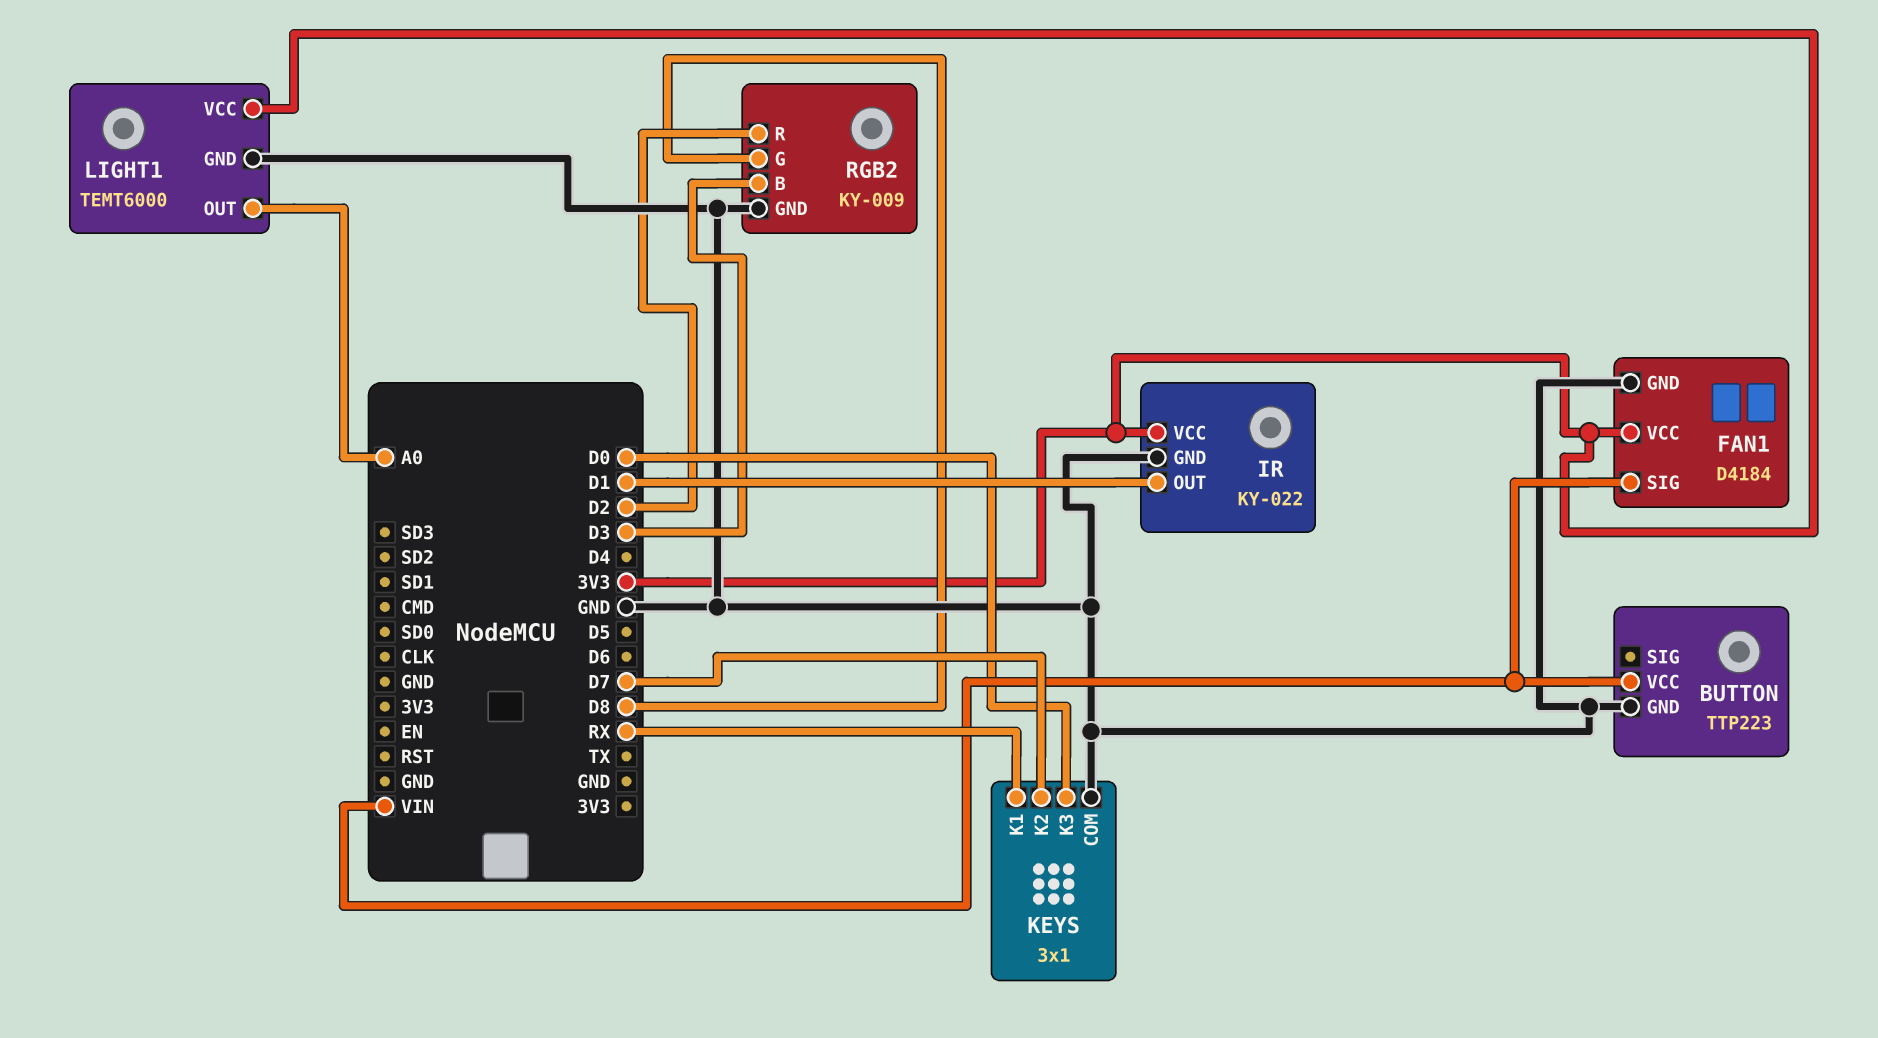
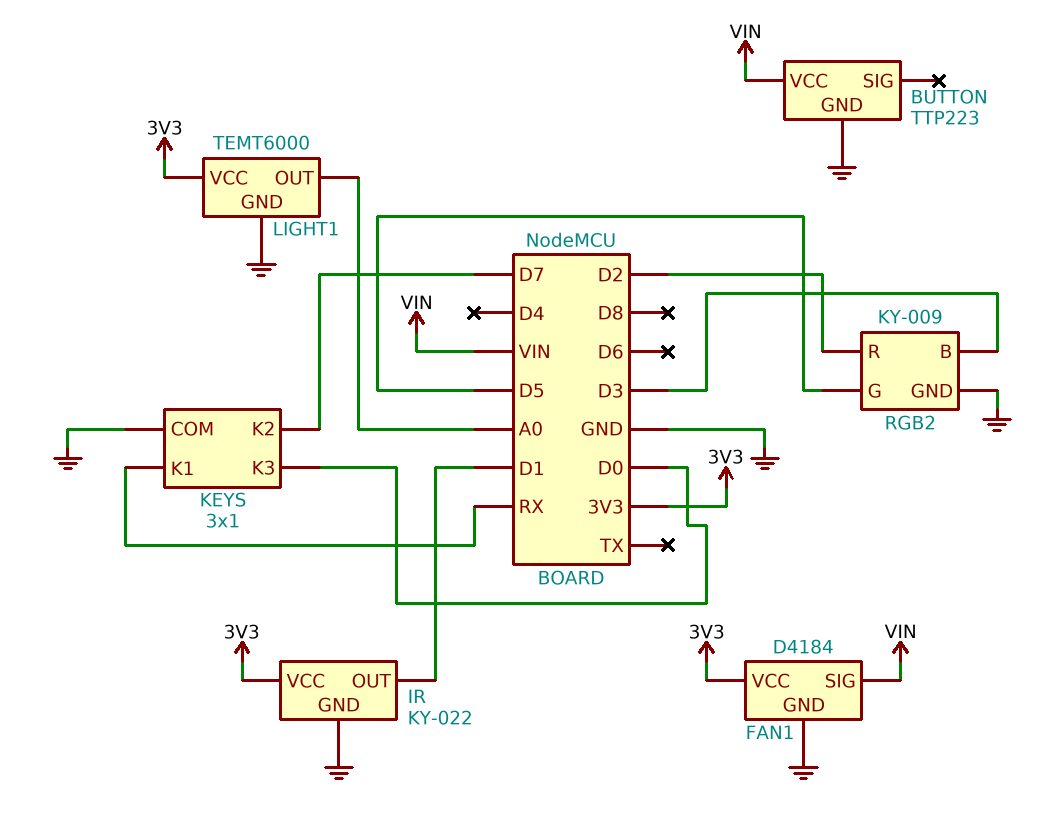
RGB2 pin G: D8 -> D5

